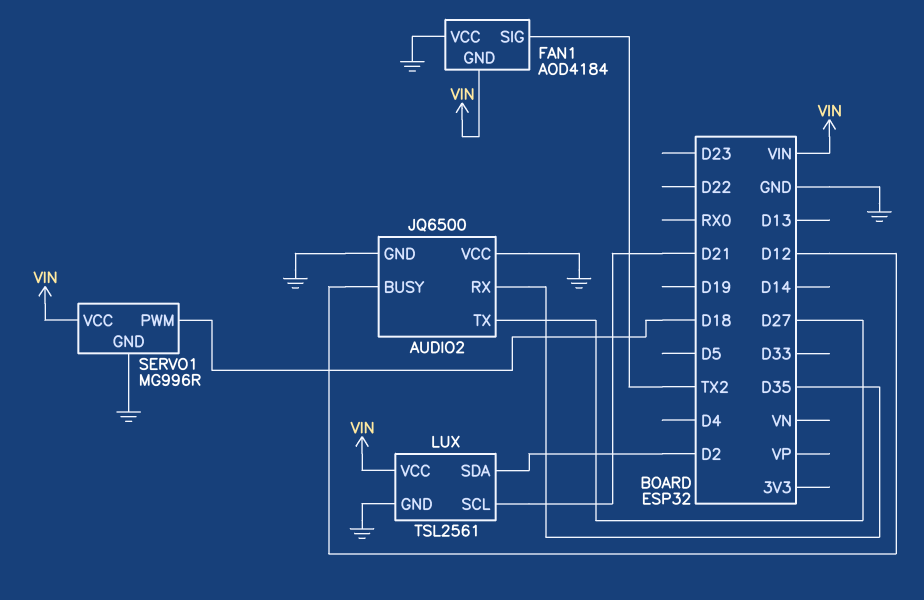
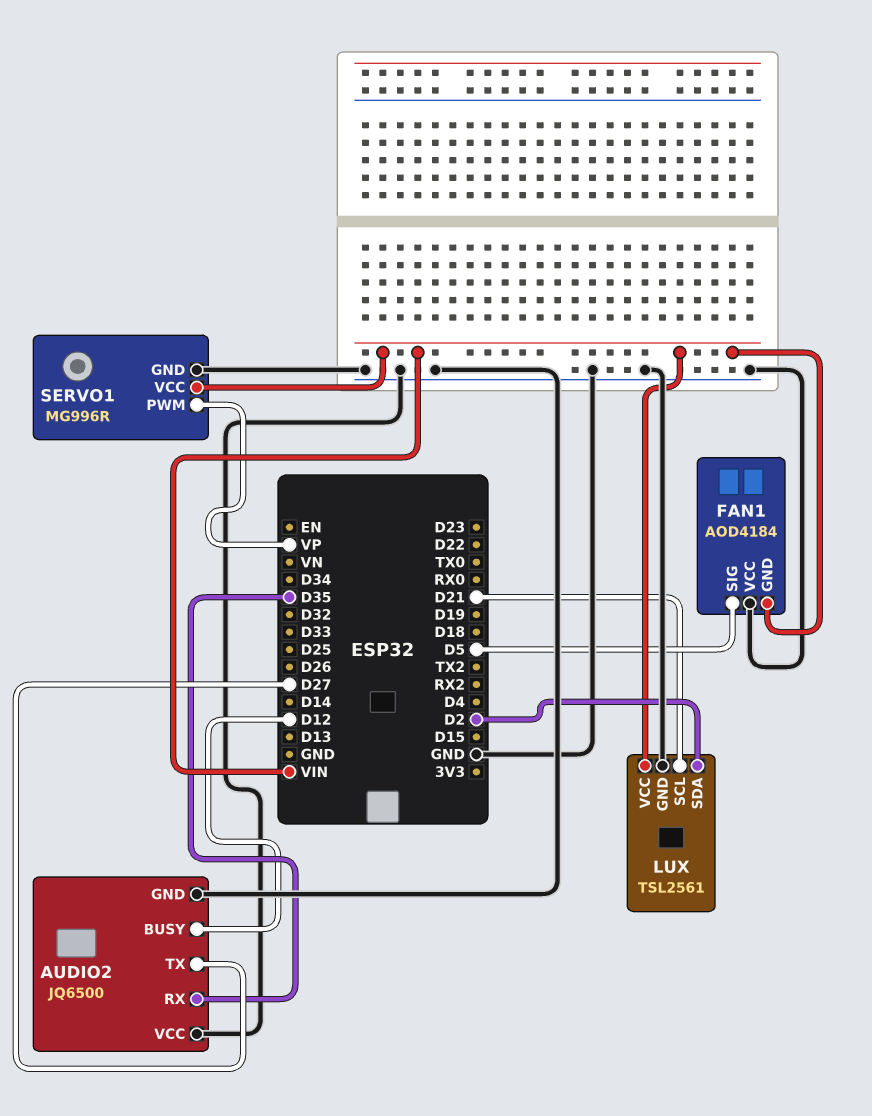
FAN1 pin SIG: TX2 -> D5
SERVO1 pin PWM: D18 -> VP

